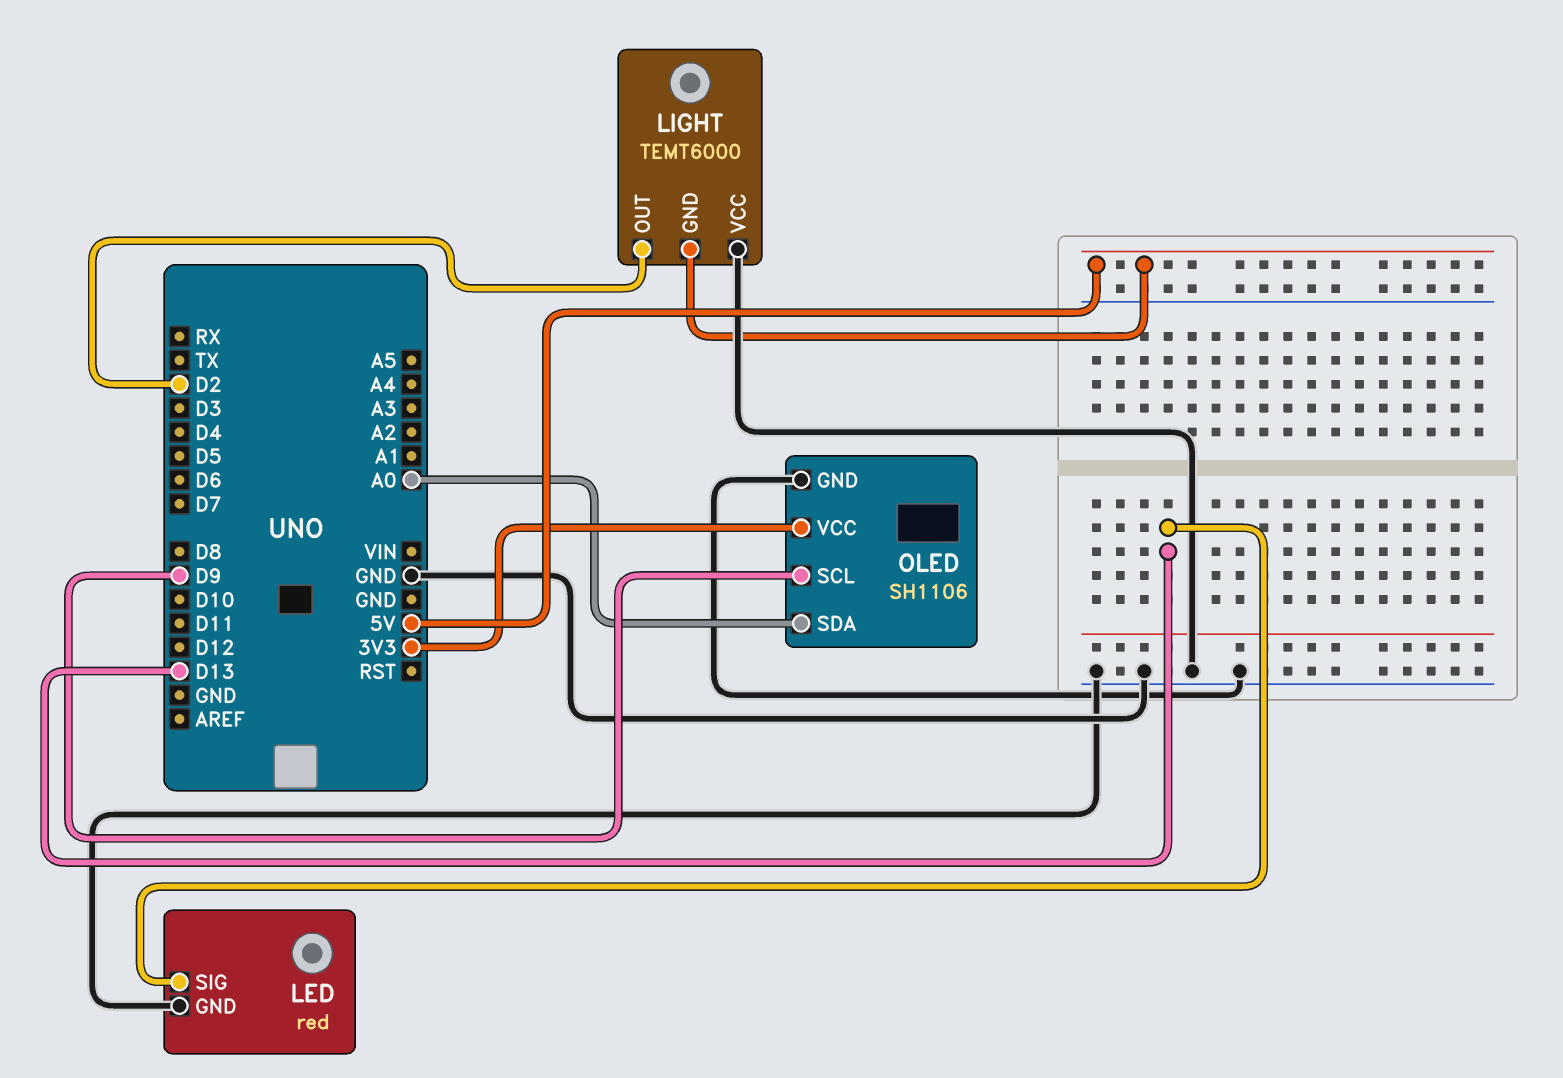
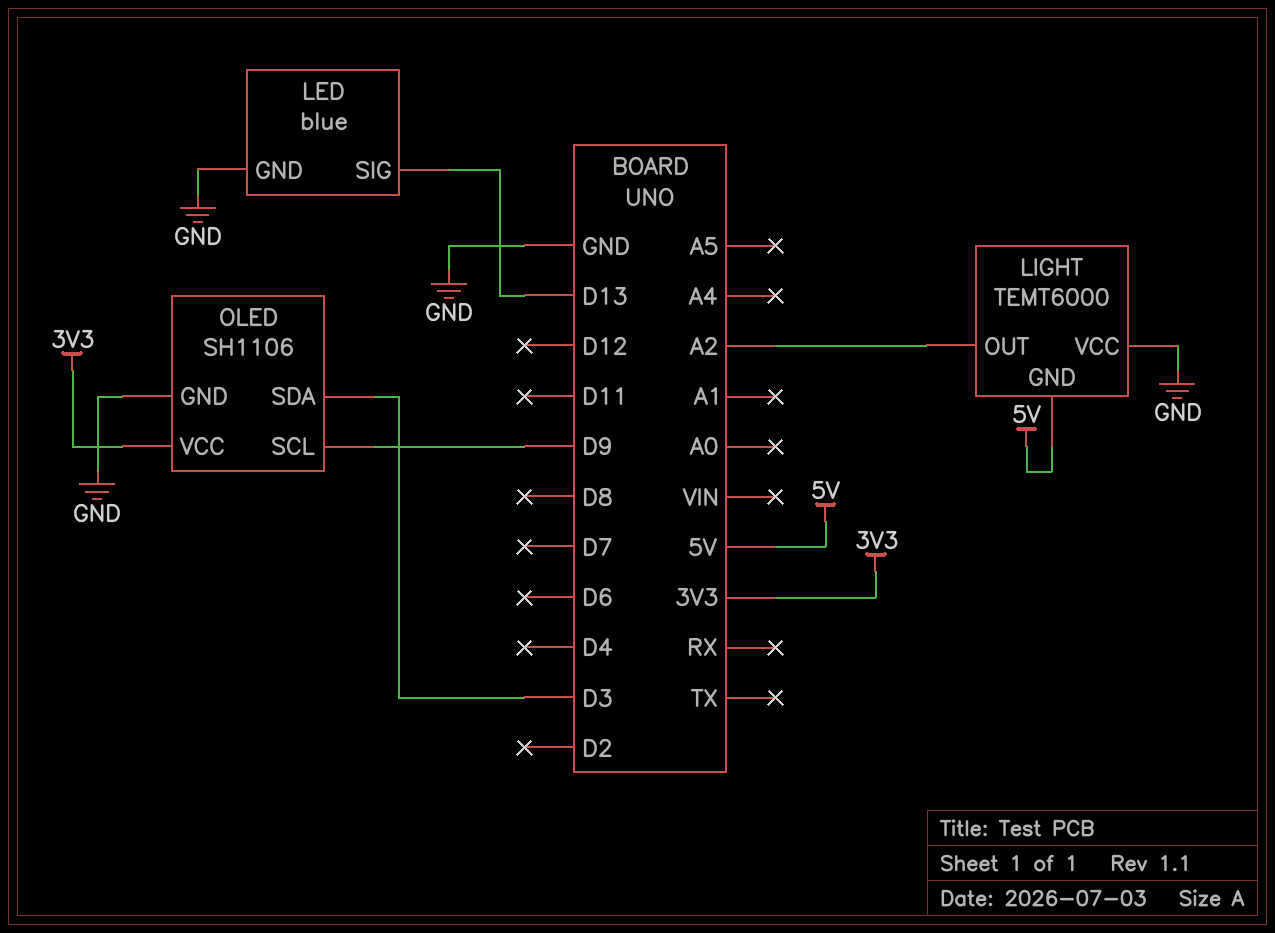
LED: red -> blue
LIGHT pin OUT: D2 -> A2
OLED pin SDA: A0 -> D3

